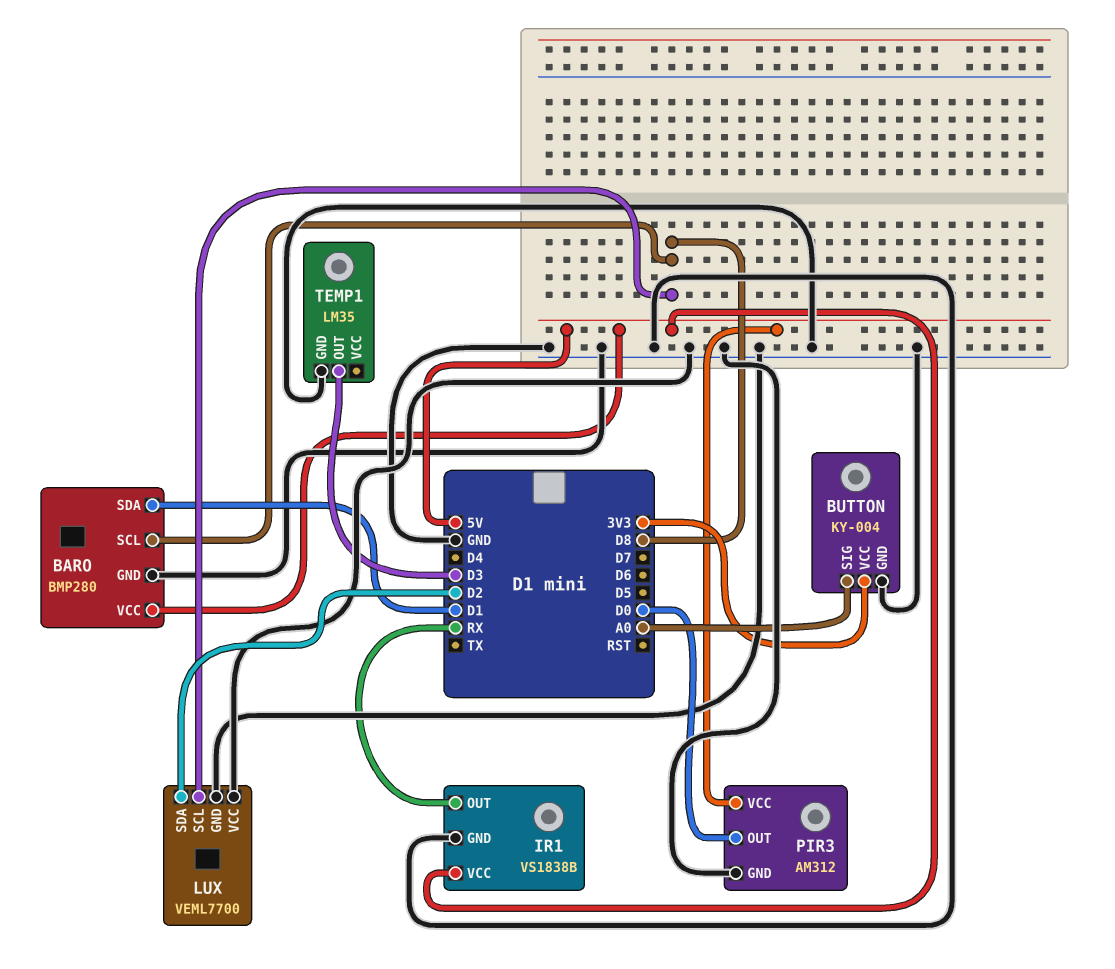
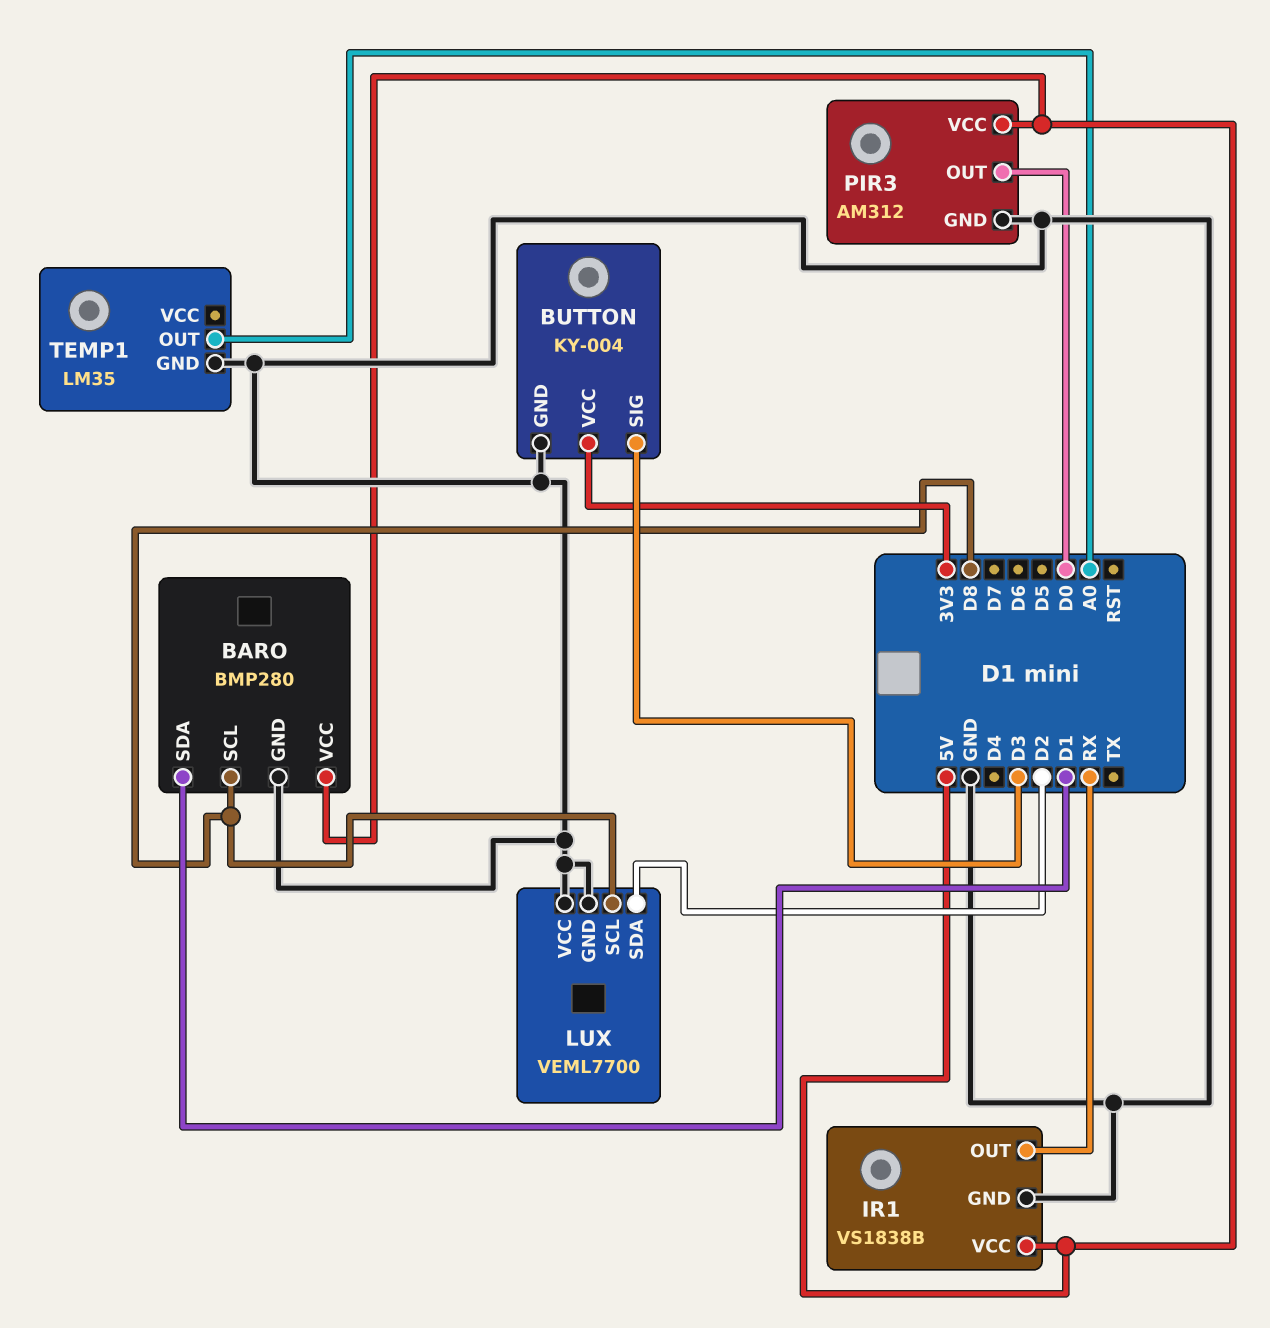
BUTTON pin SIG: A0 -> D3
TEMP1 pin OUT: D3 -> A0

